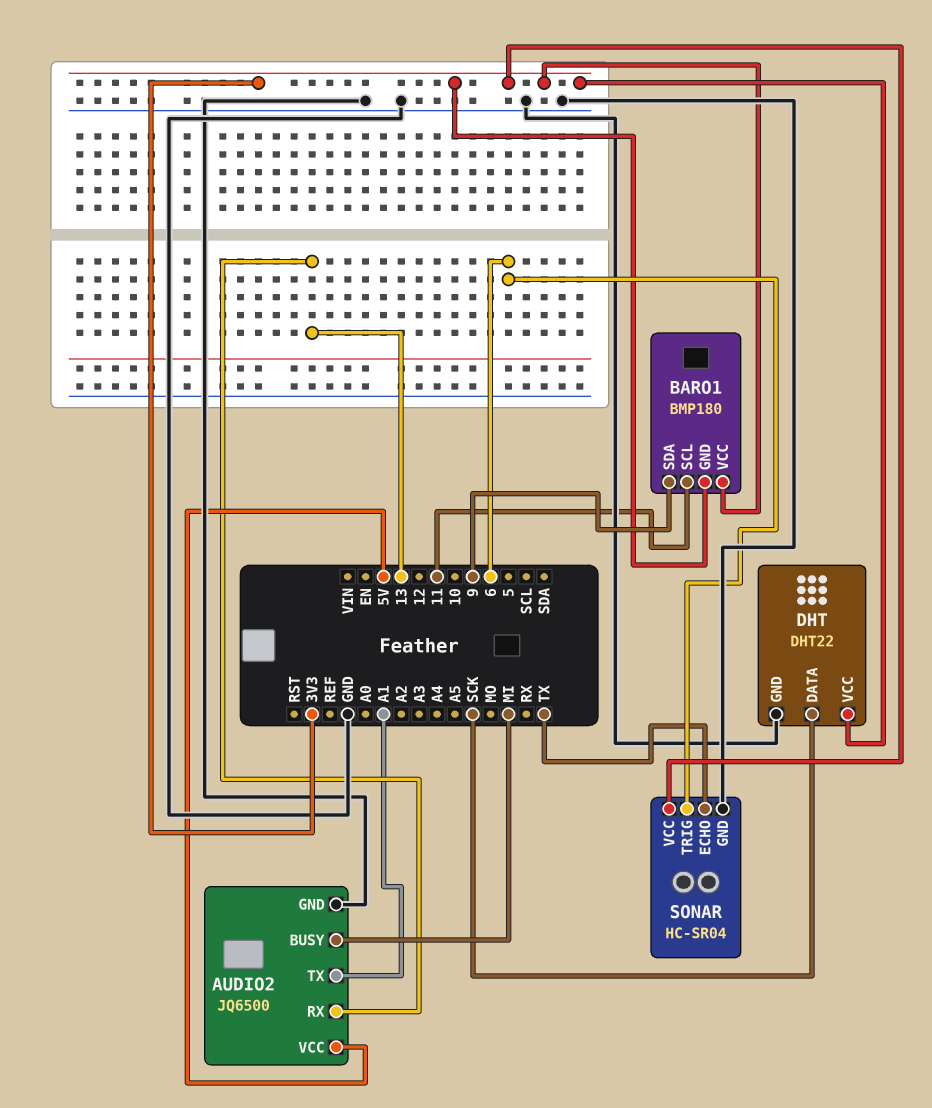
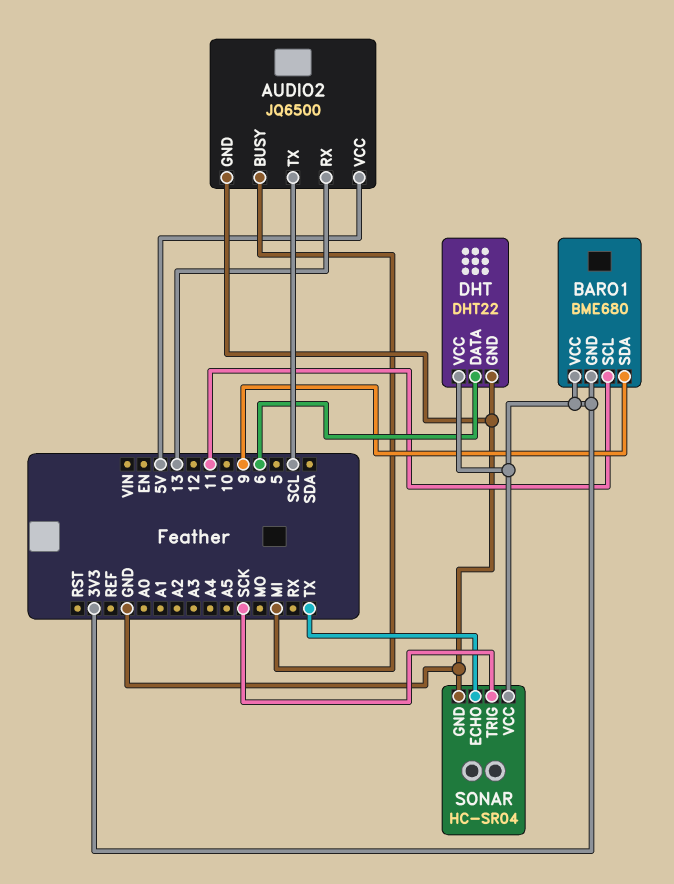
AUDIO2 pin TX: A1 -> SCL
BARO1: BMP180 -> BME680
DHT pin DATA: SCK -> 6
SONAR pin TRIG: 6 -> SCK

